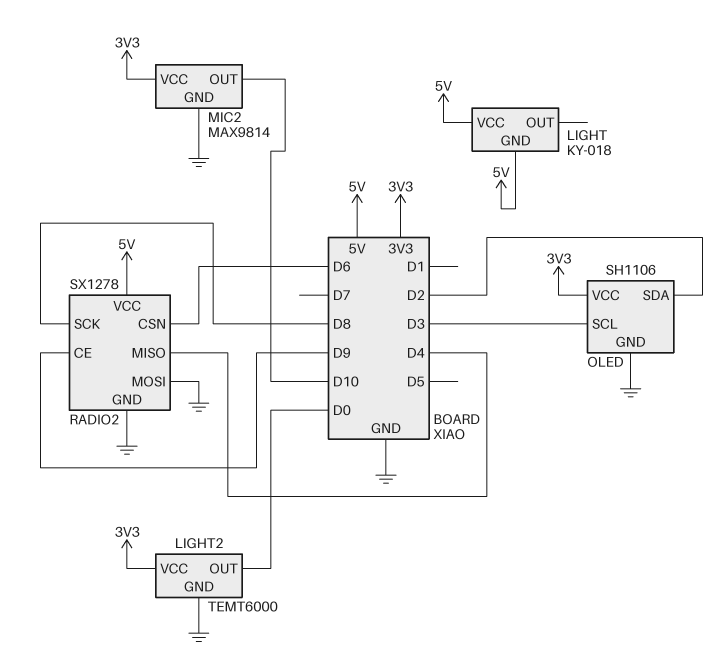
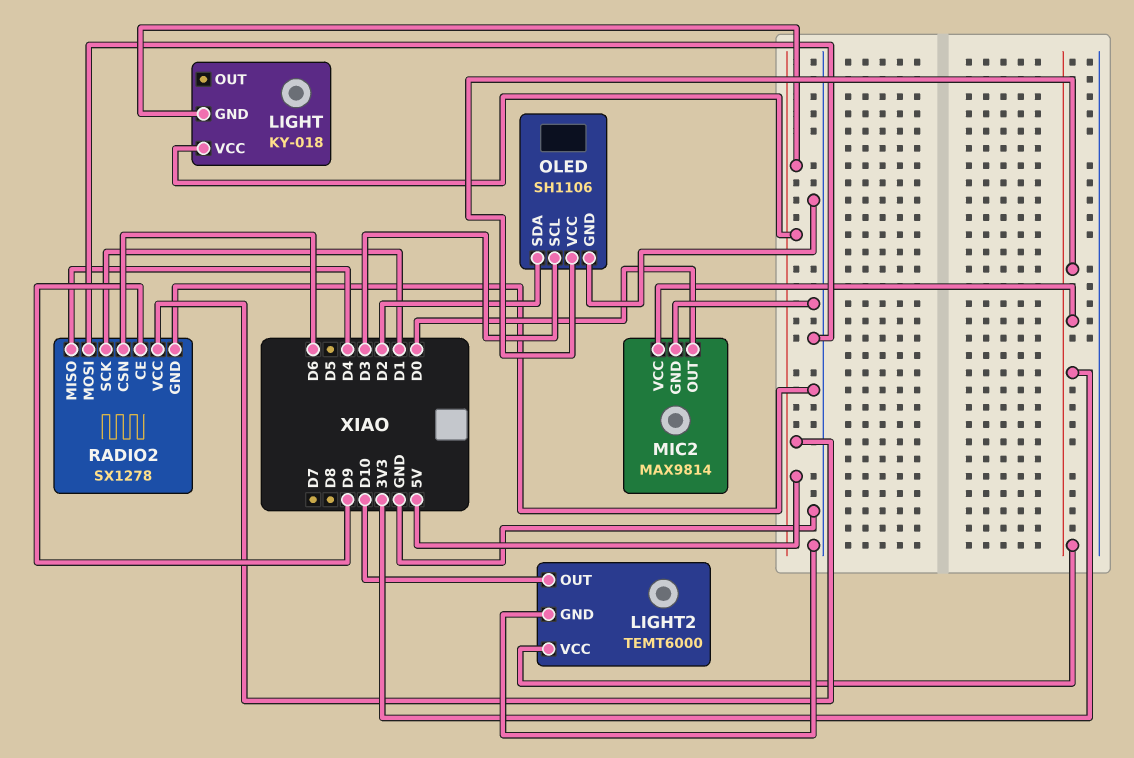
LIGHT2 pin OUT: D0 -> D10
MIC2 pin OUT: D10 -> D0
RADIO2 pin SCK: D8 -> D1

